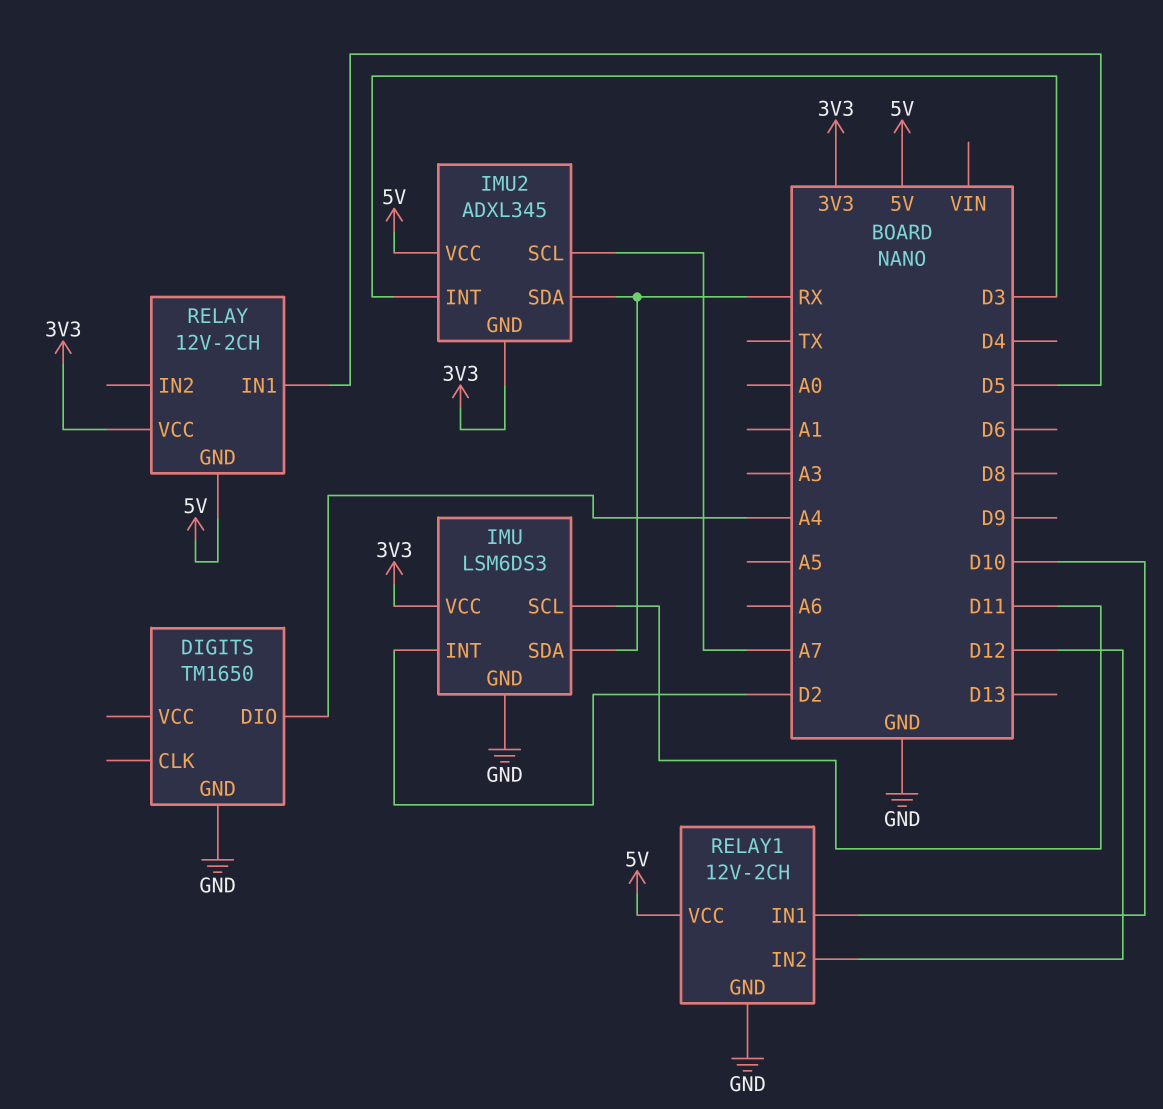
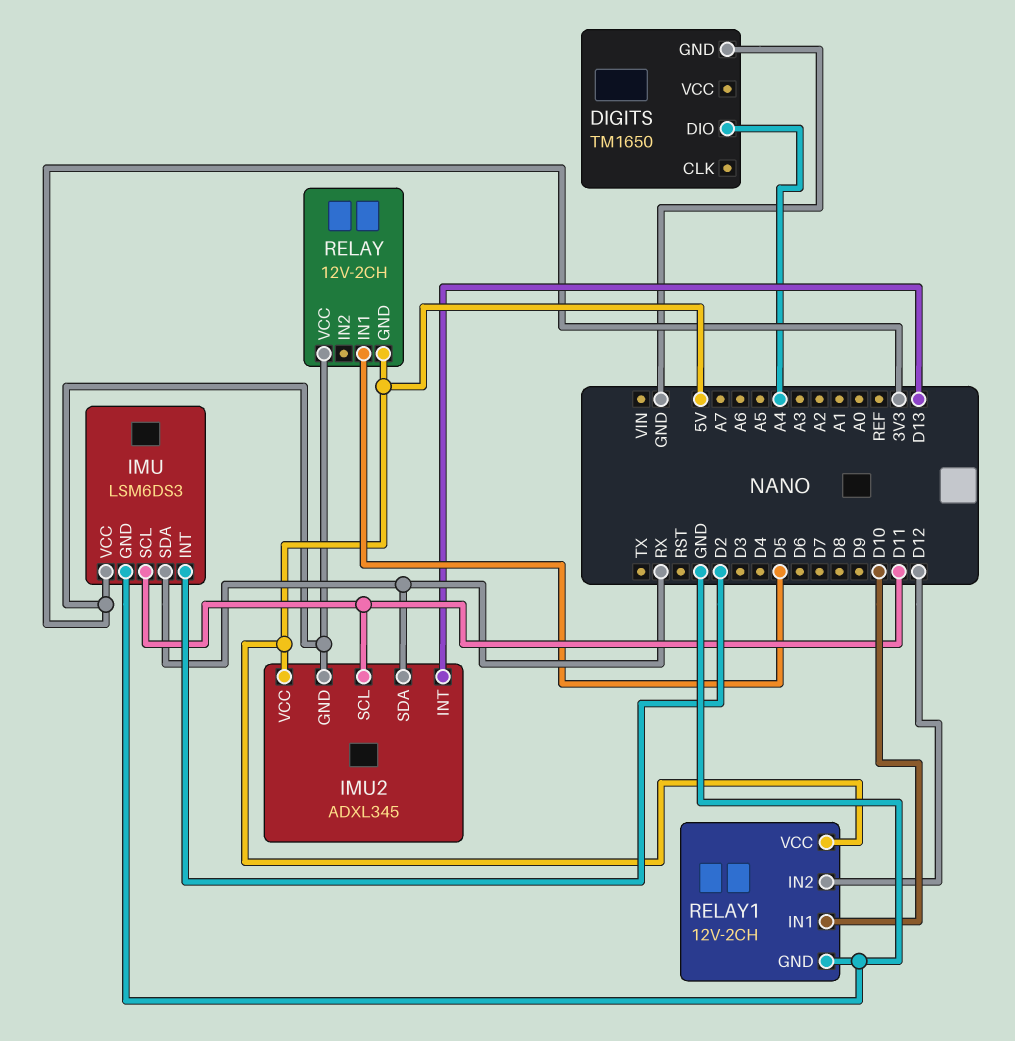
IMU2 pin INT: D3 -> D13
IMU2 pin SCL: A7 -> D11

